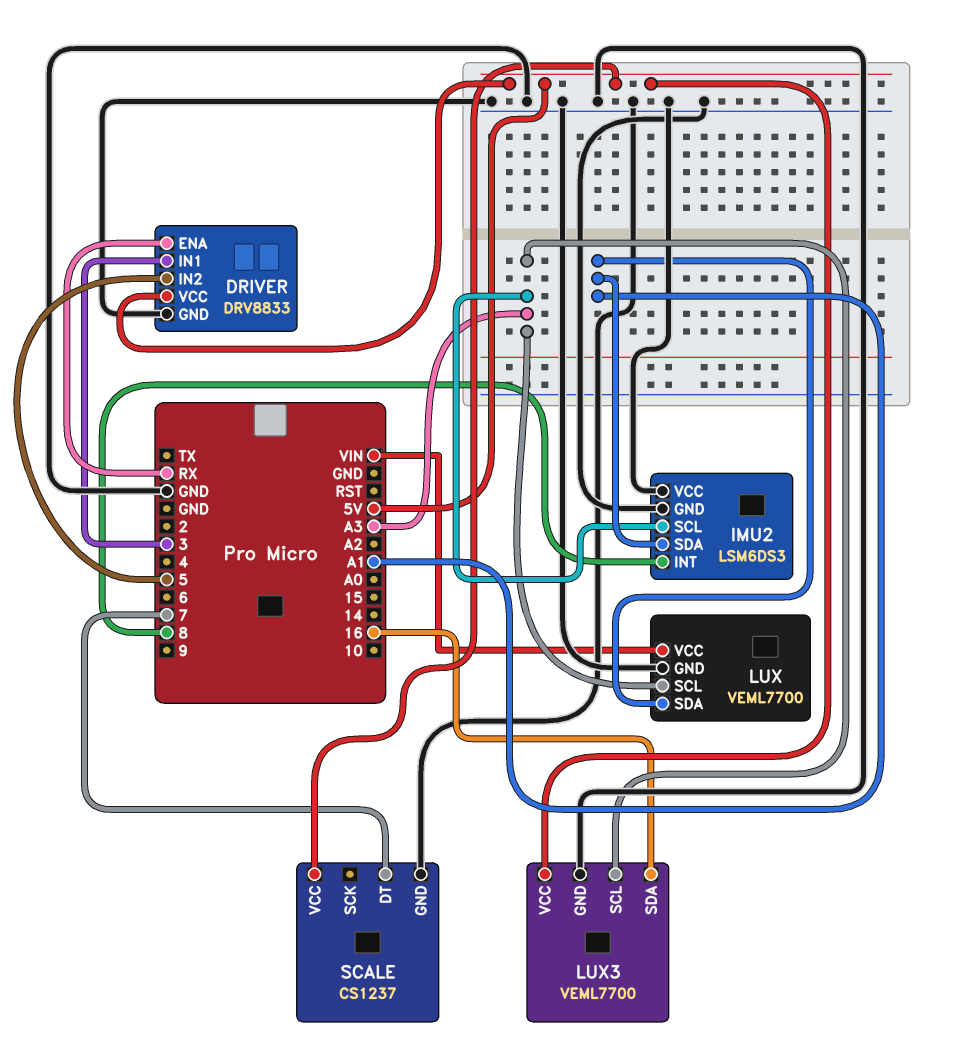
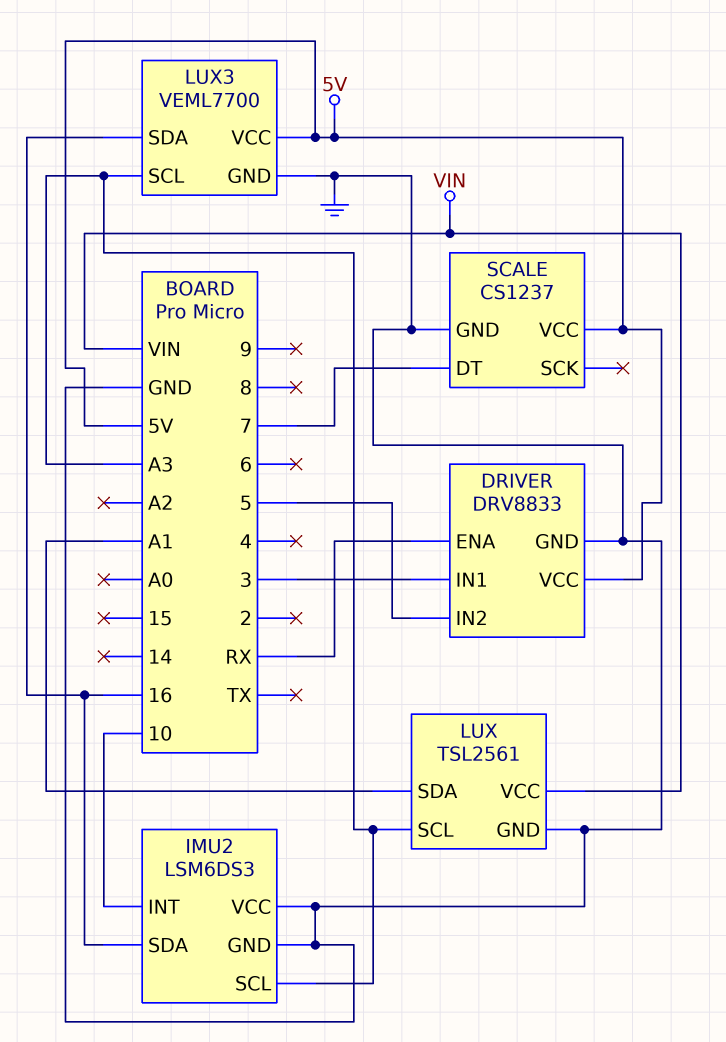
IMU2 pin INT: 8 -> 10
IMU2 pin SDA: A1 -> 16
LUX: VEML7700 -> TSL2561

